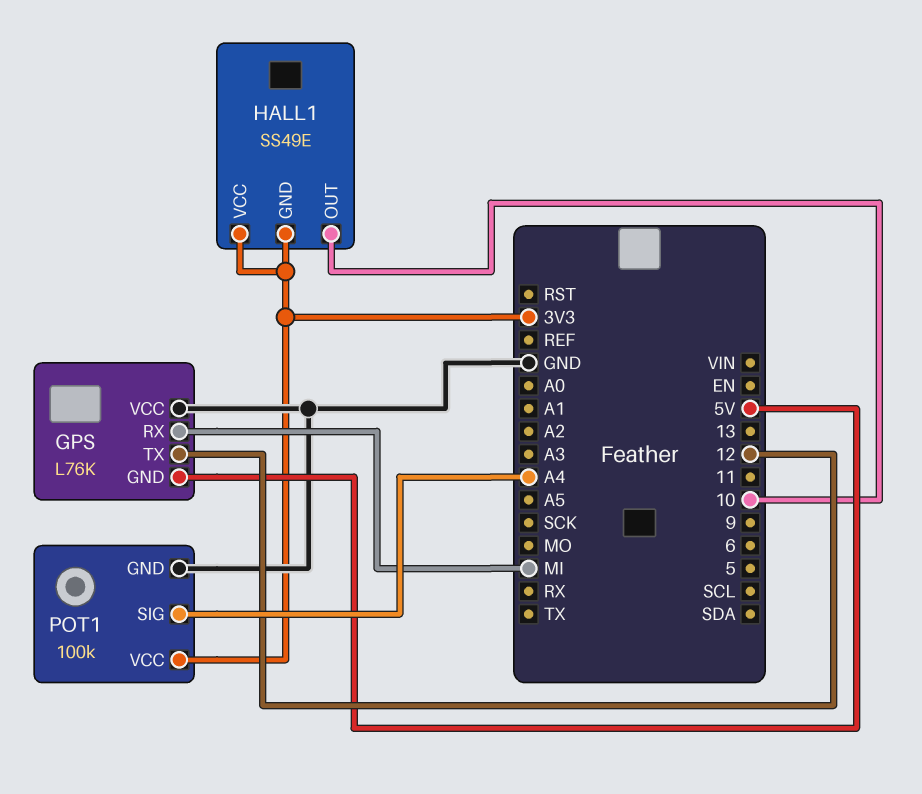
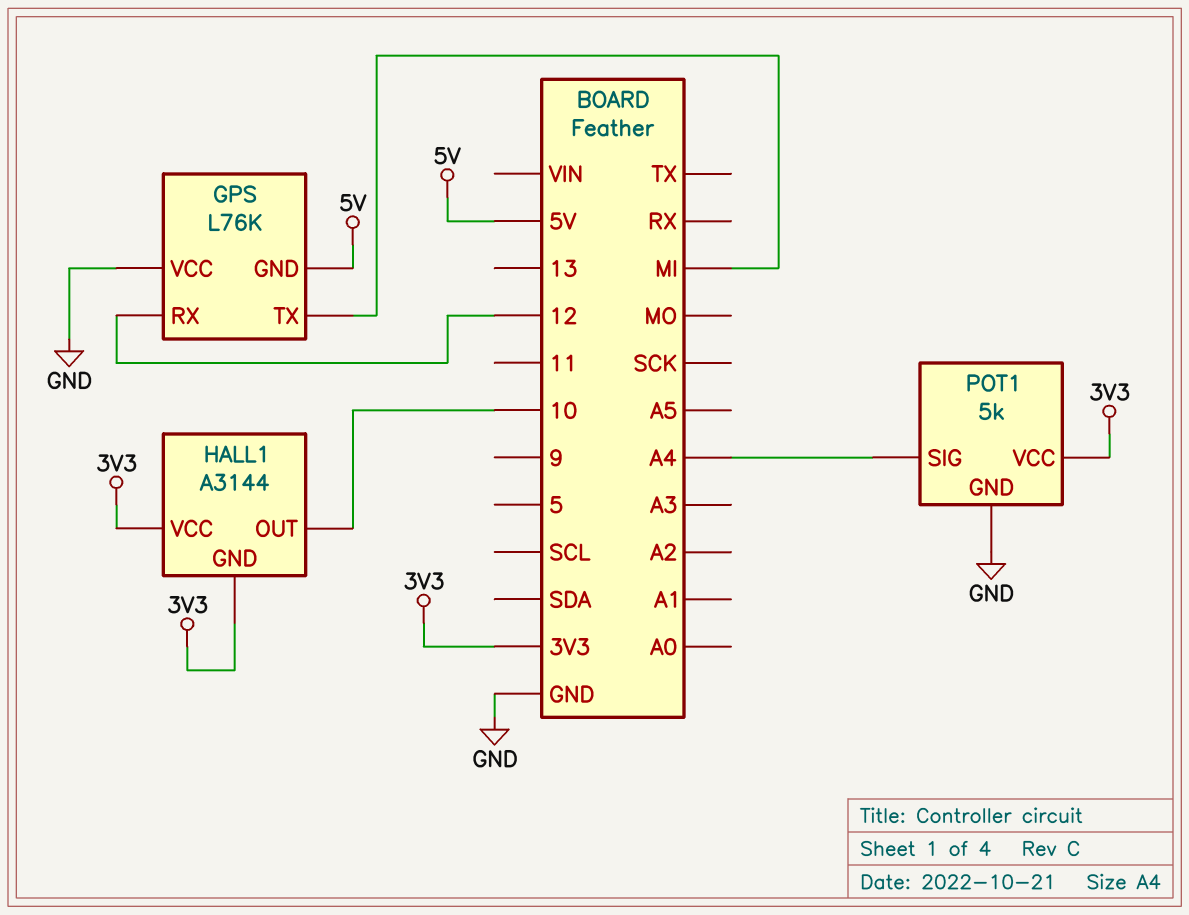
GPS pin RX: MI -> 12
GPS pin TX: 12 -> MI
HALL1: SS49E -> A3144
POT1: 100k -> 5k

